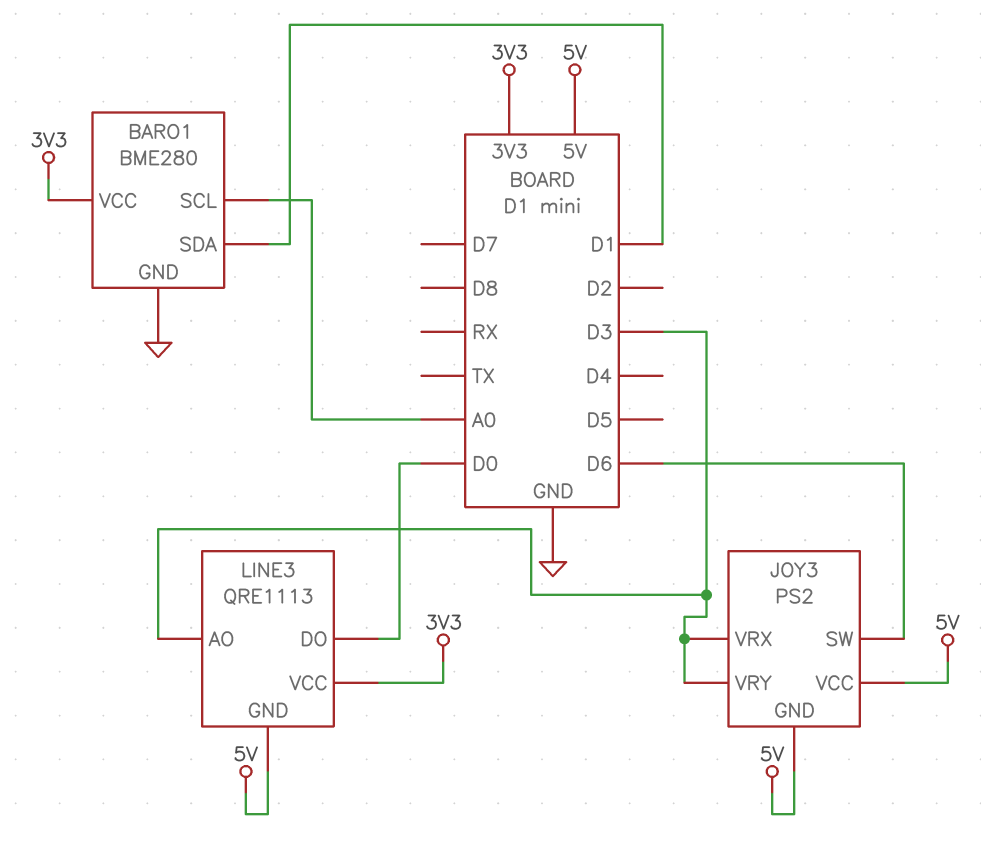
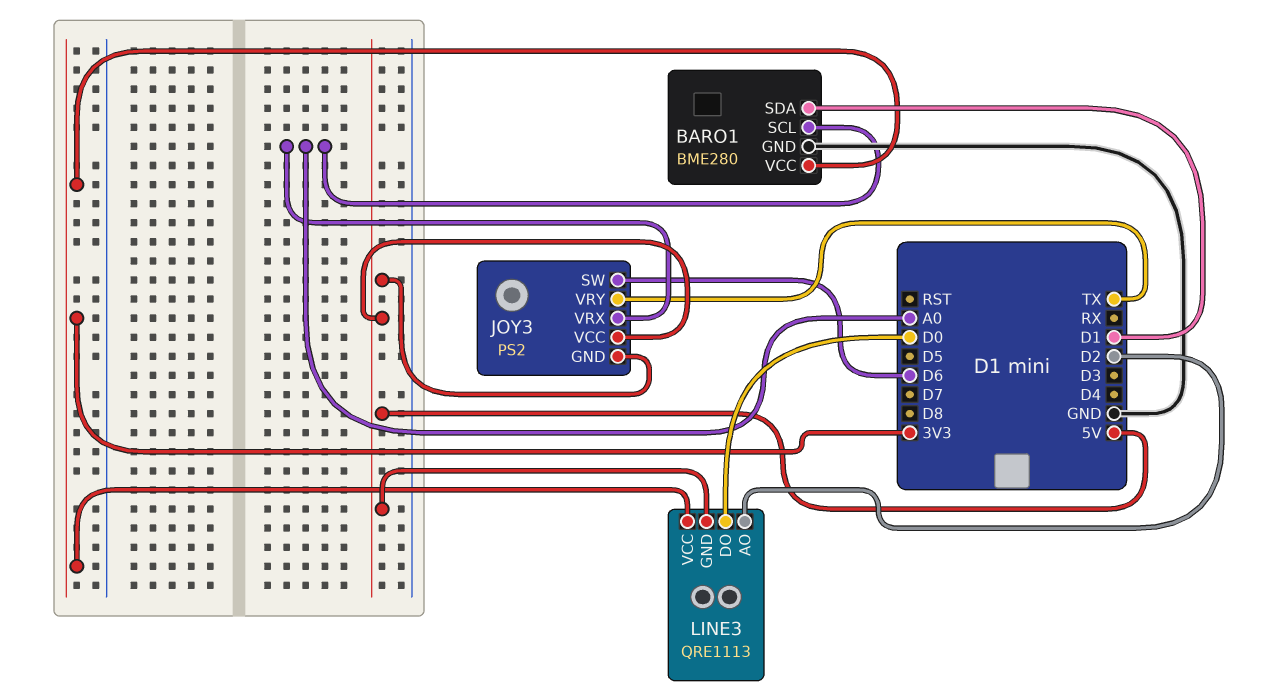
JOY3 pin VRX: D3 -> A0
JOY3 pin VRY: D3 -> TX
LINE3 pin AO: D3 -> D2

